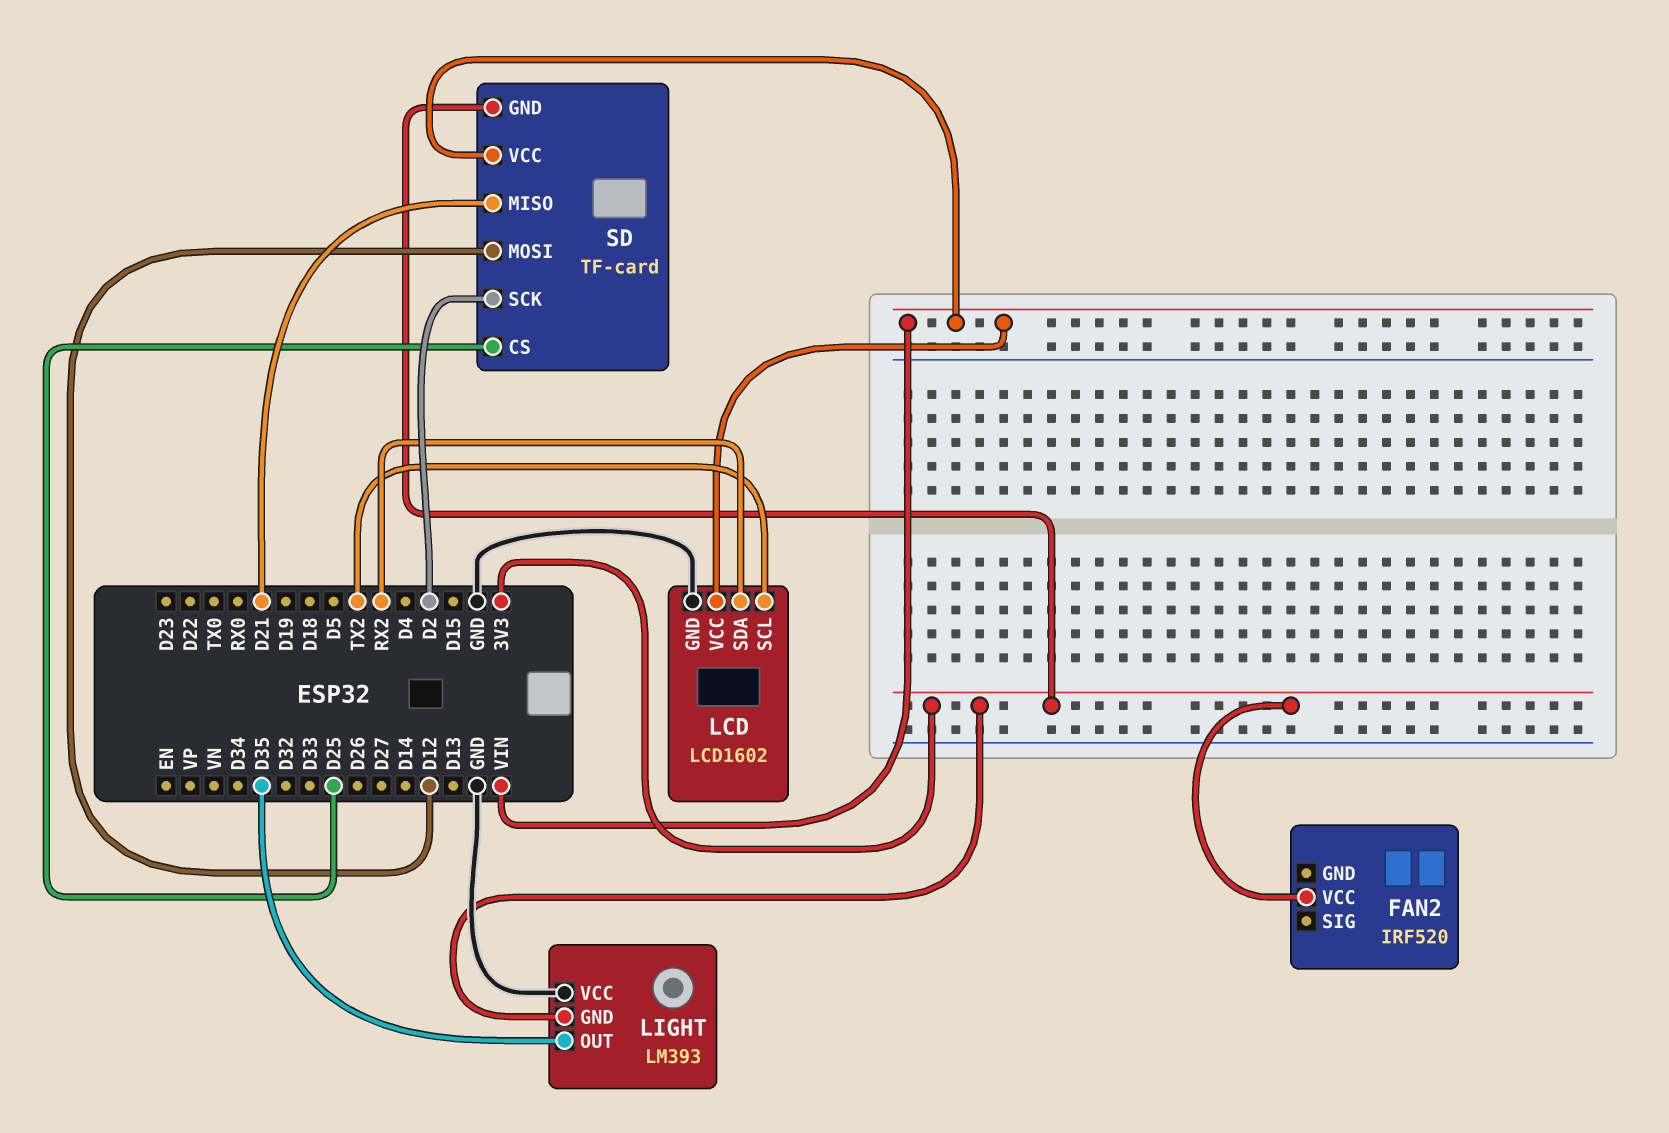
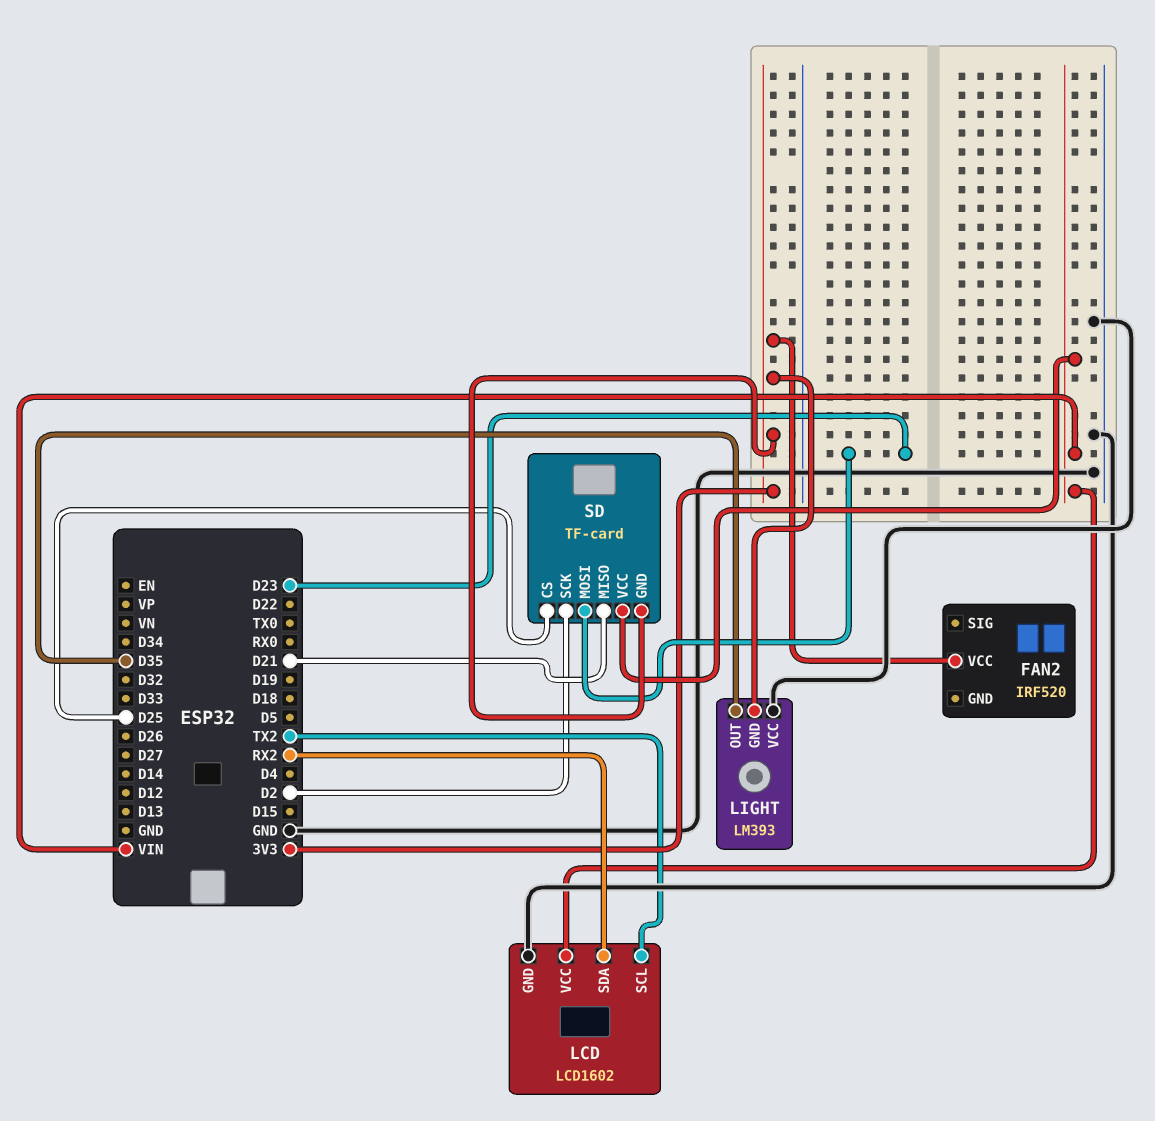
SD pin MOSI: D12 -> D23

